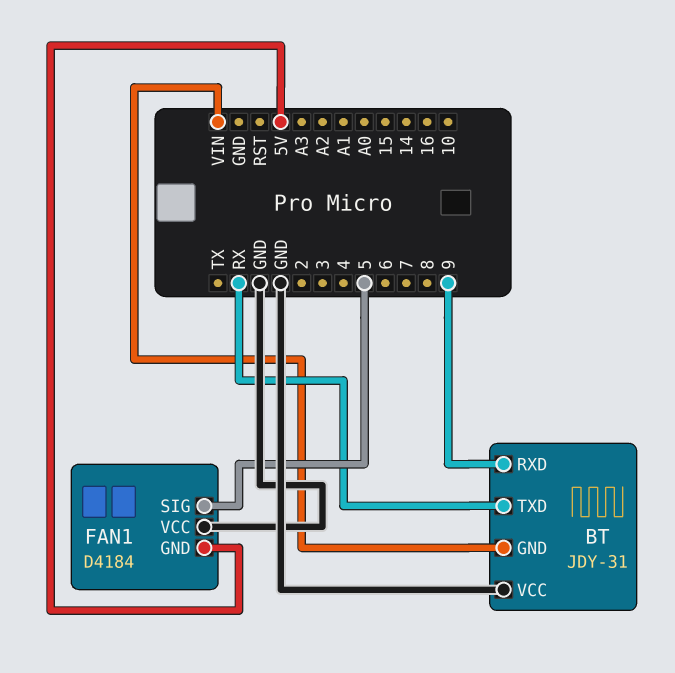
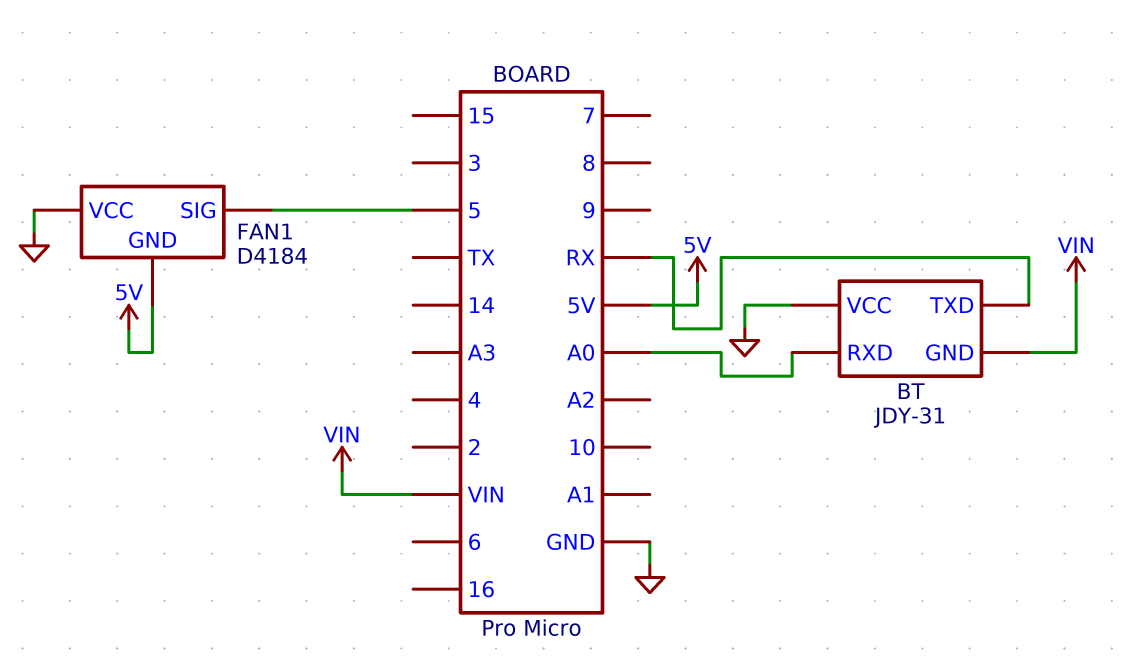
BT pin RXD: 9 -> A0

